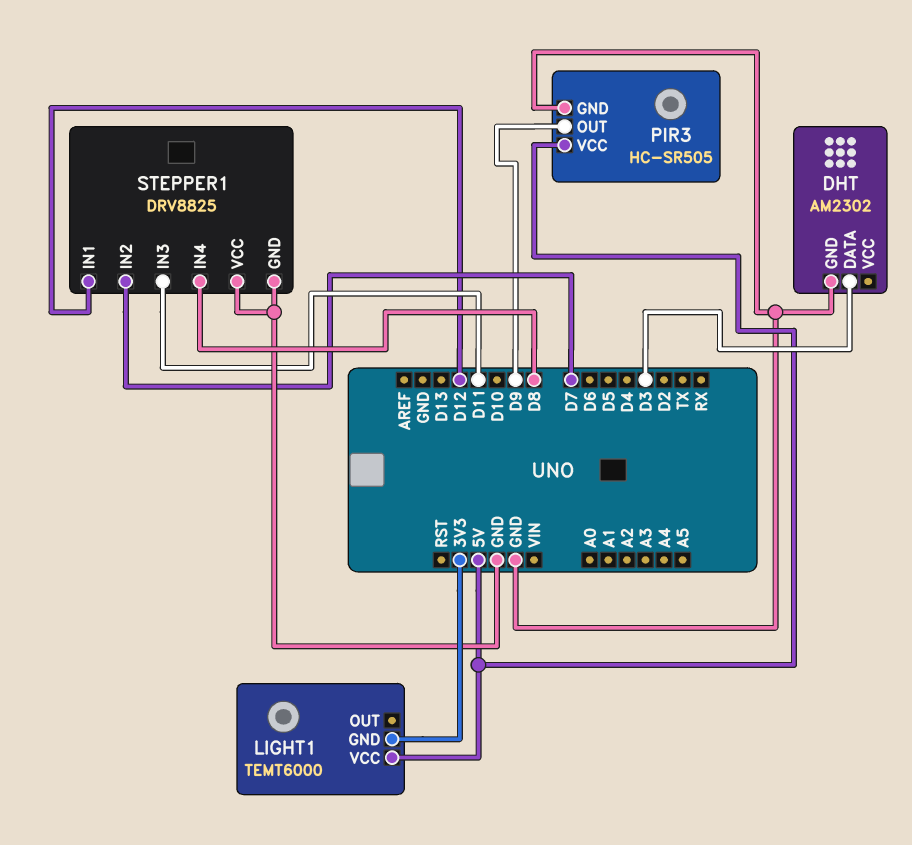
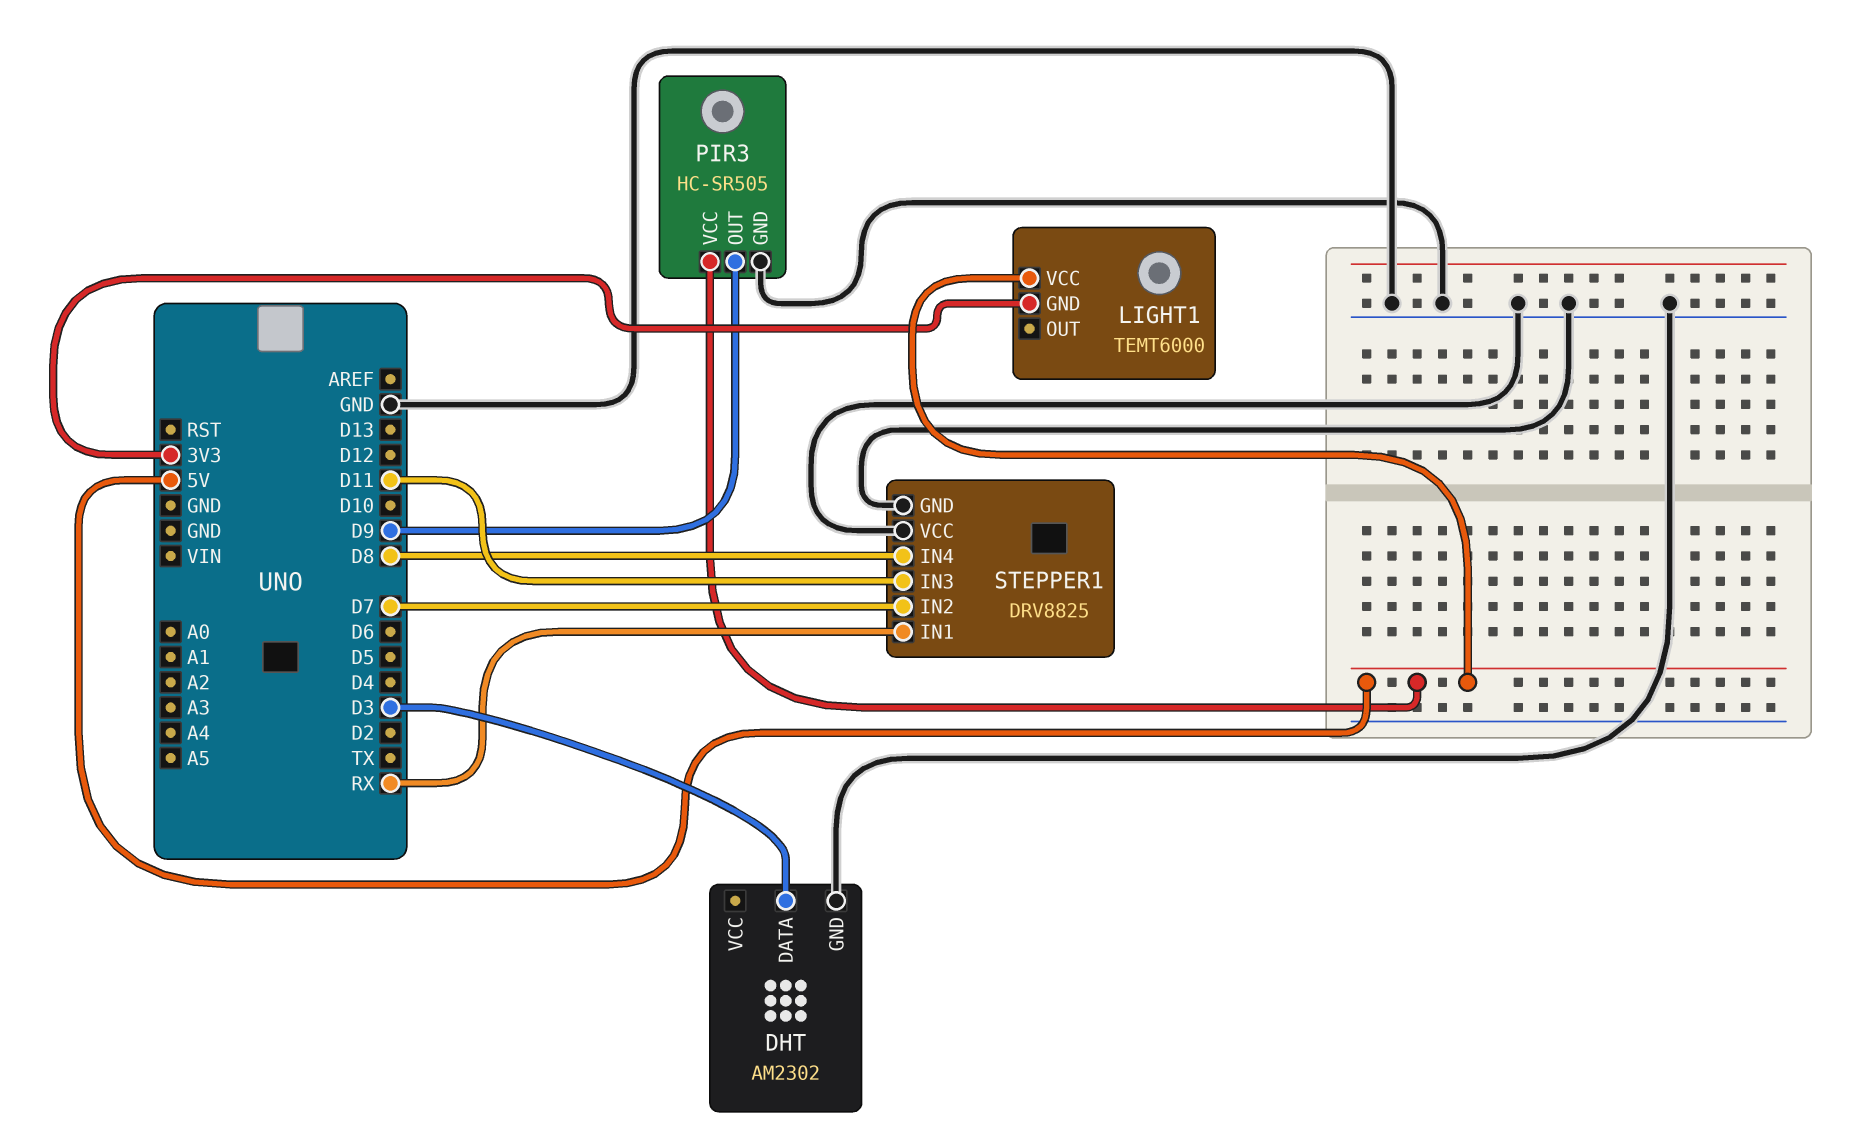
STEPPER1 pin IN1: D12 -> RX

